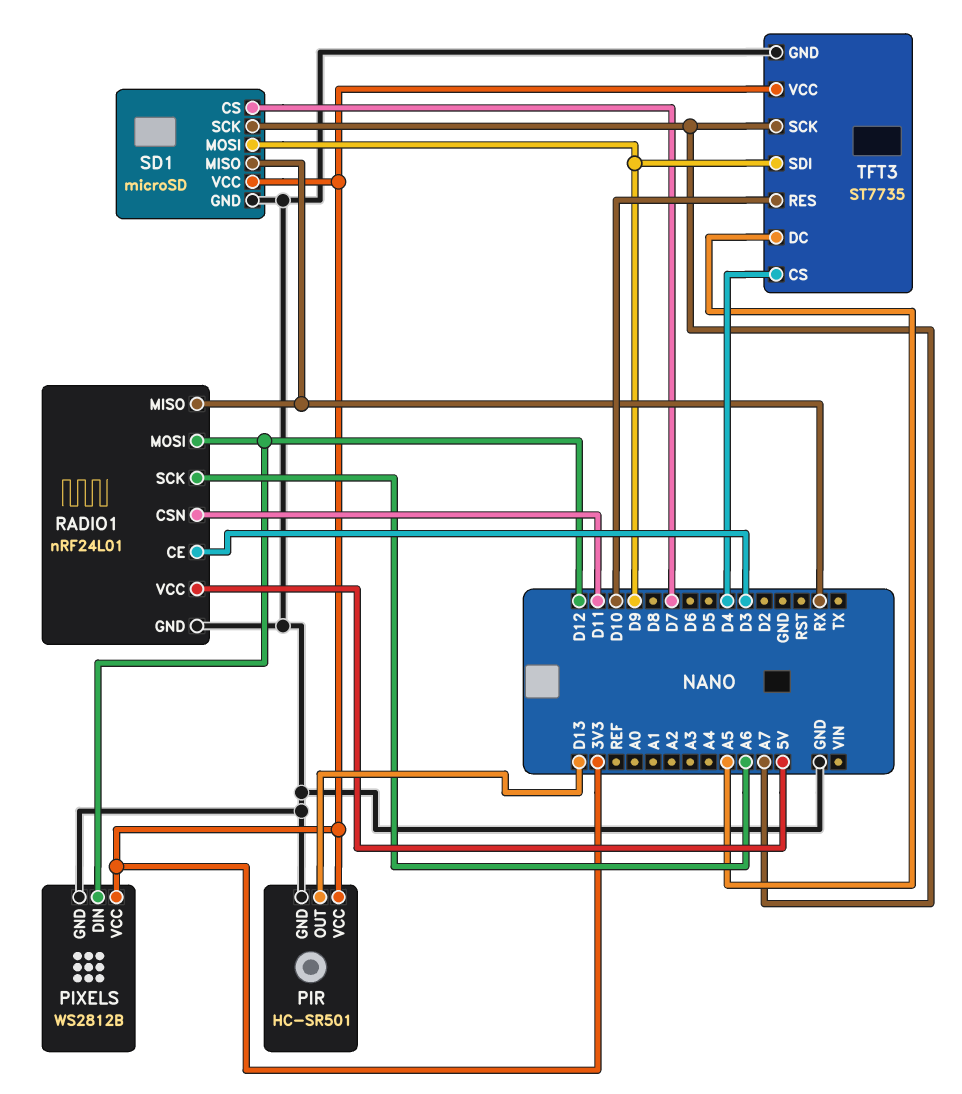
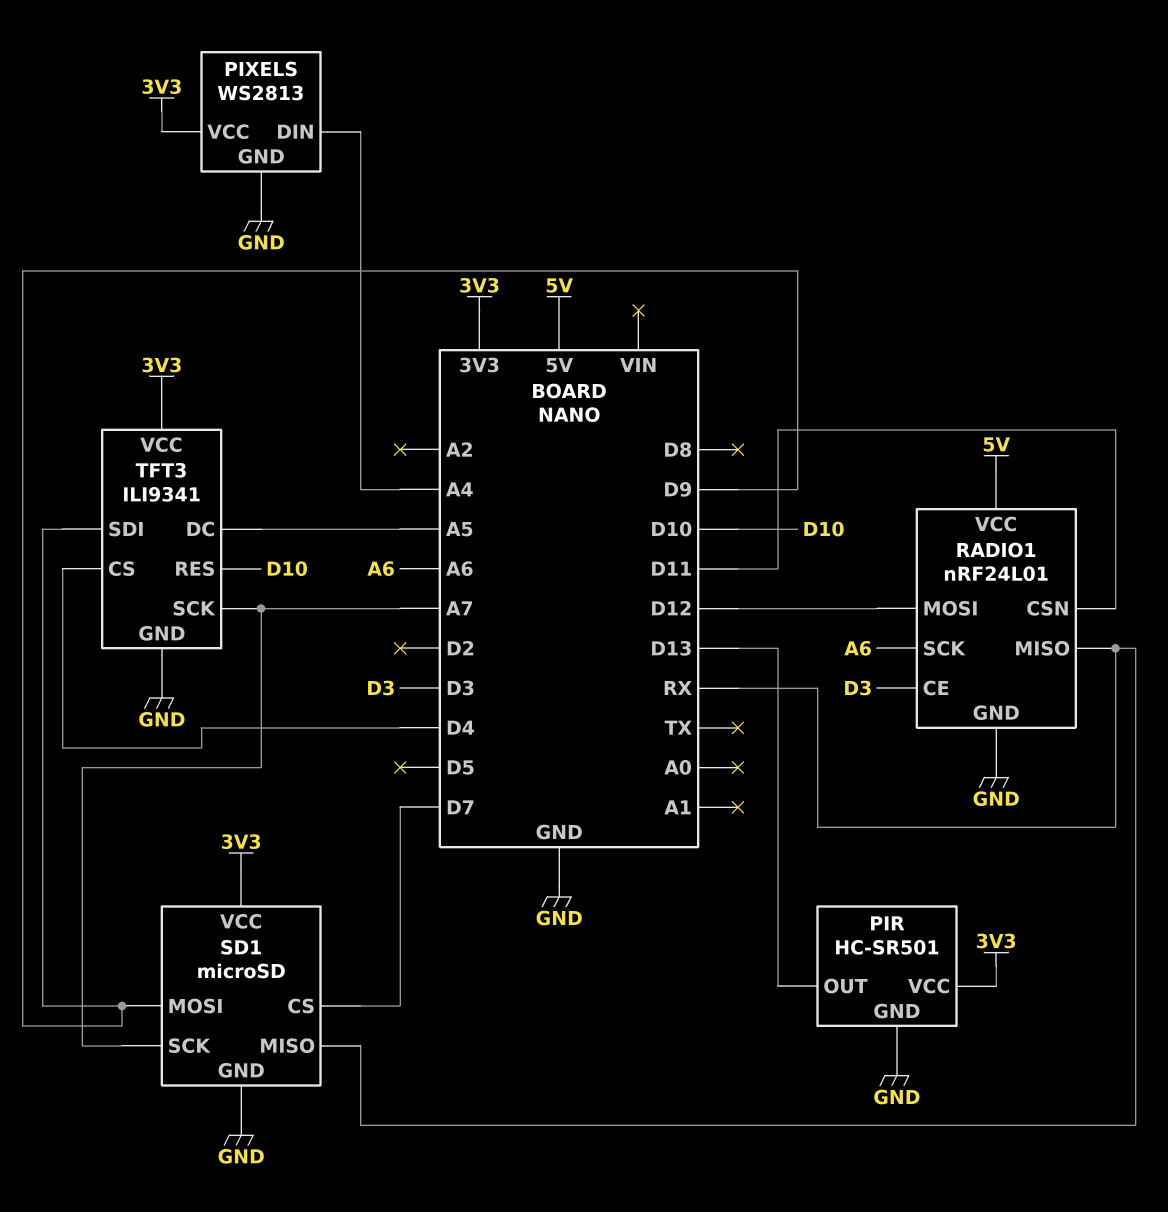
PIXELS: WS2812B -> WS2813
PIXELS pin DIN: D12 -> A4
TFT3: ST7735 -> ILI9341

